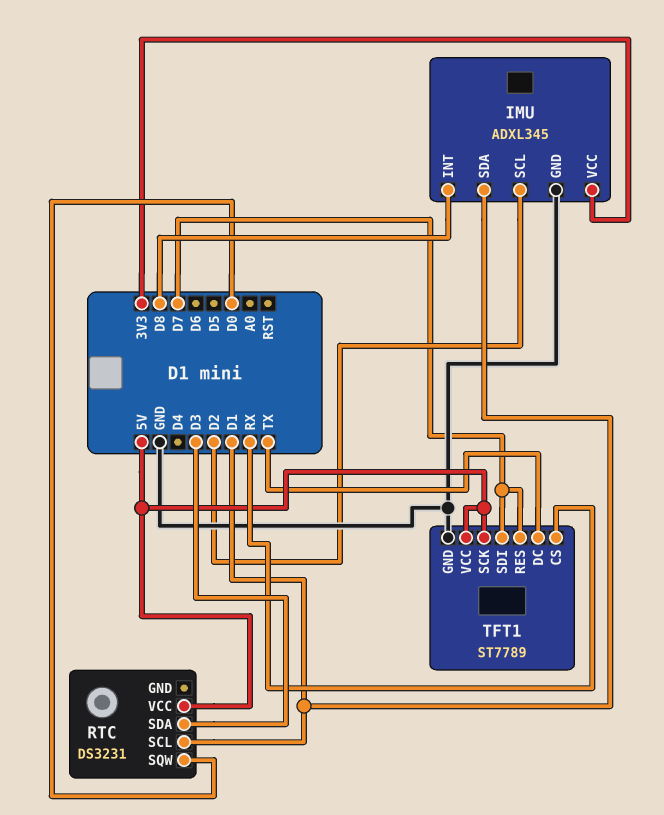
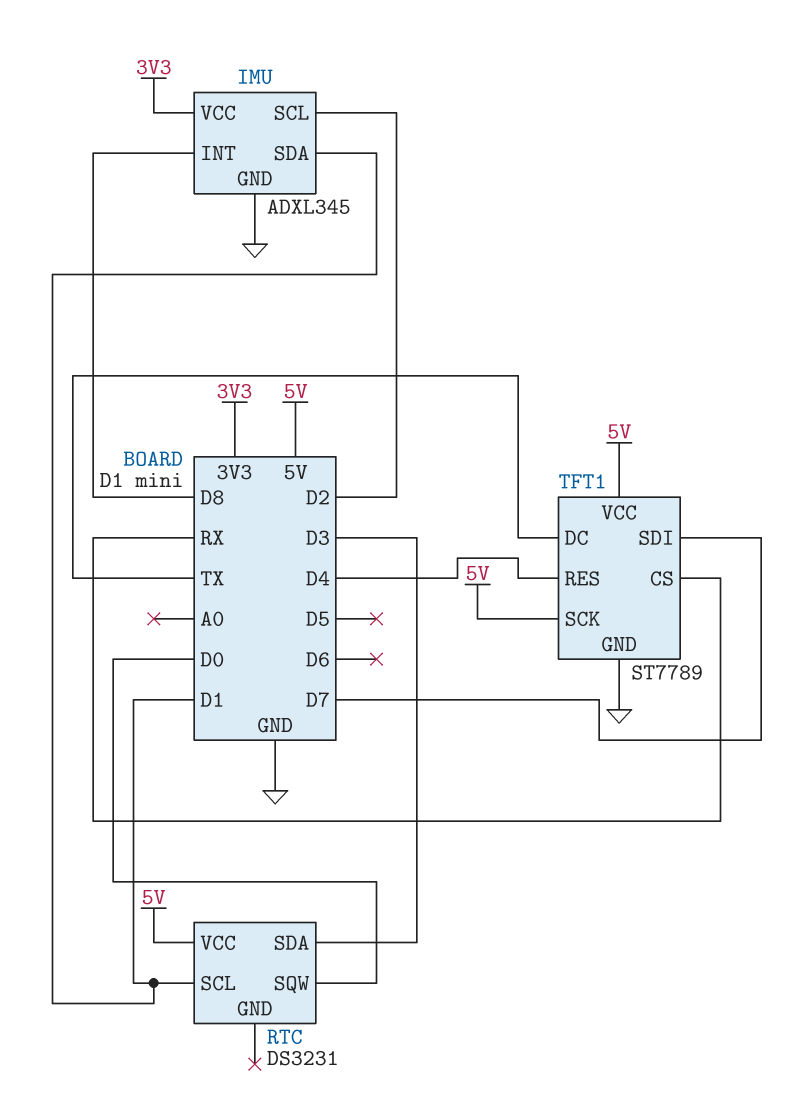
TFT1 pin RES: D7 -> D4

